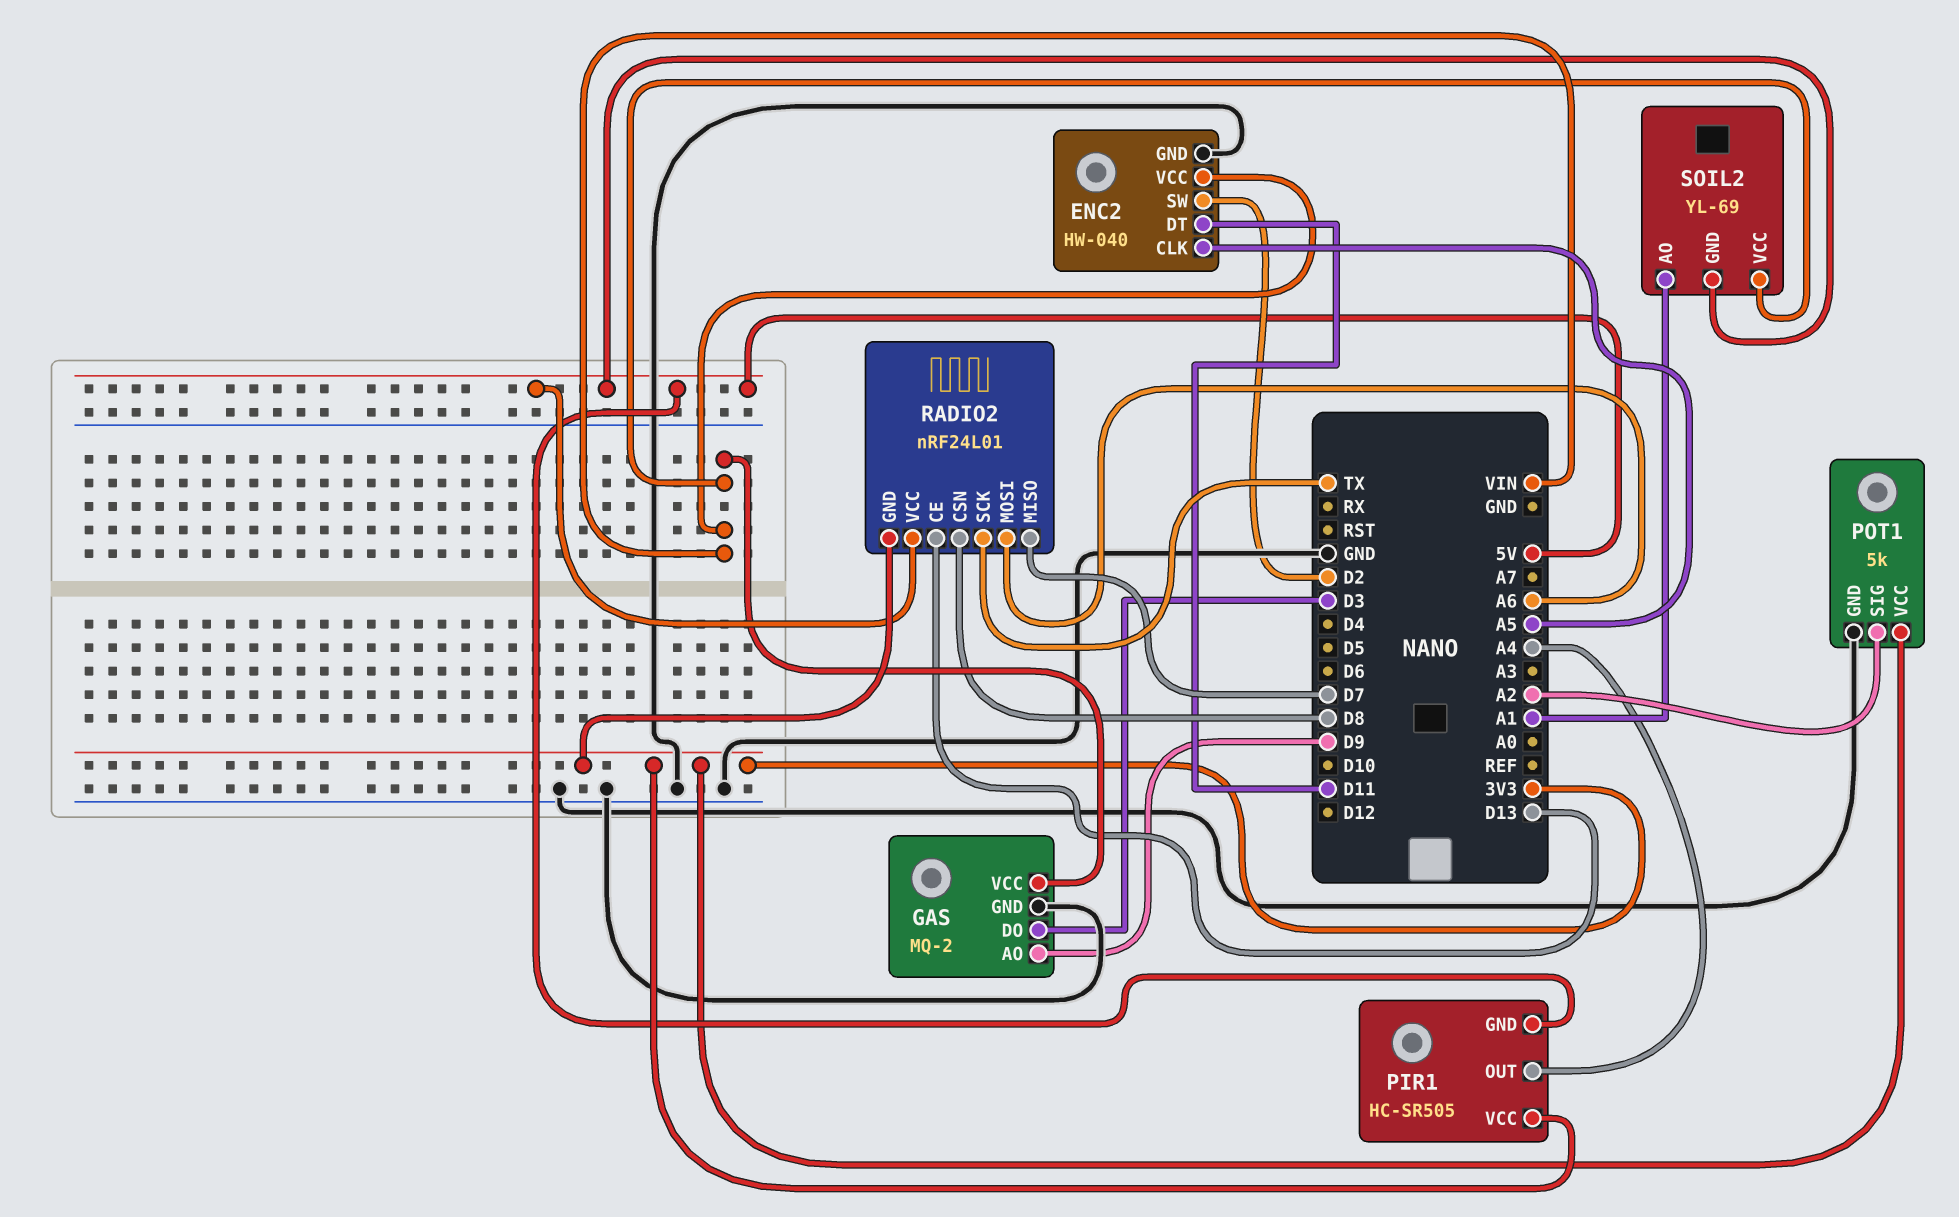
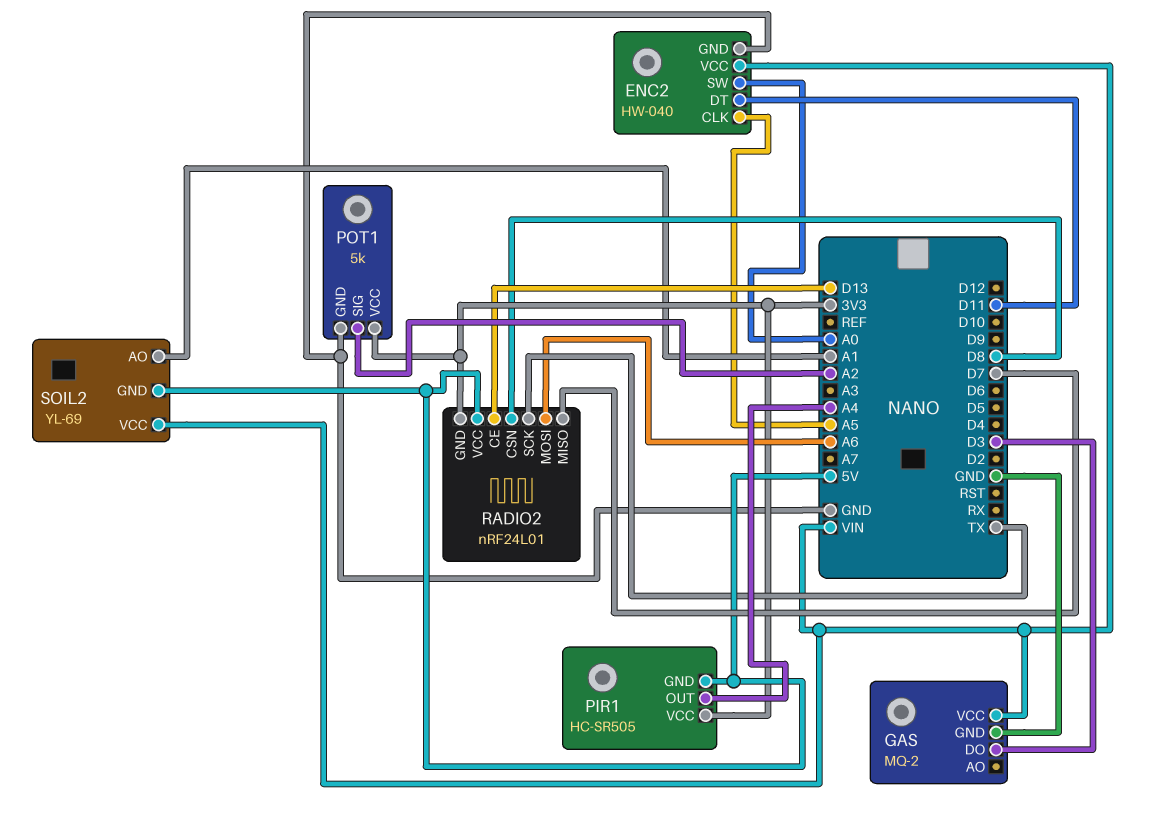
ENC2 pin SW: D2 -> A0
GAS pin AO: D9 -> none

